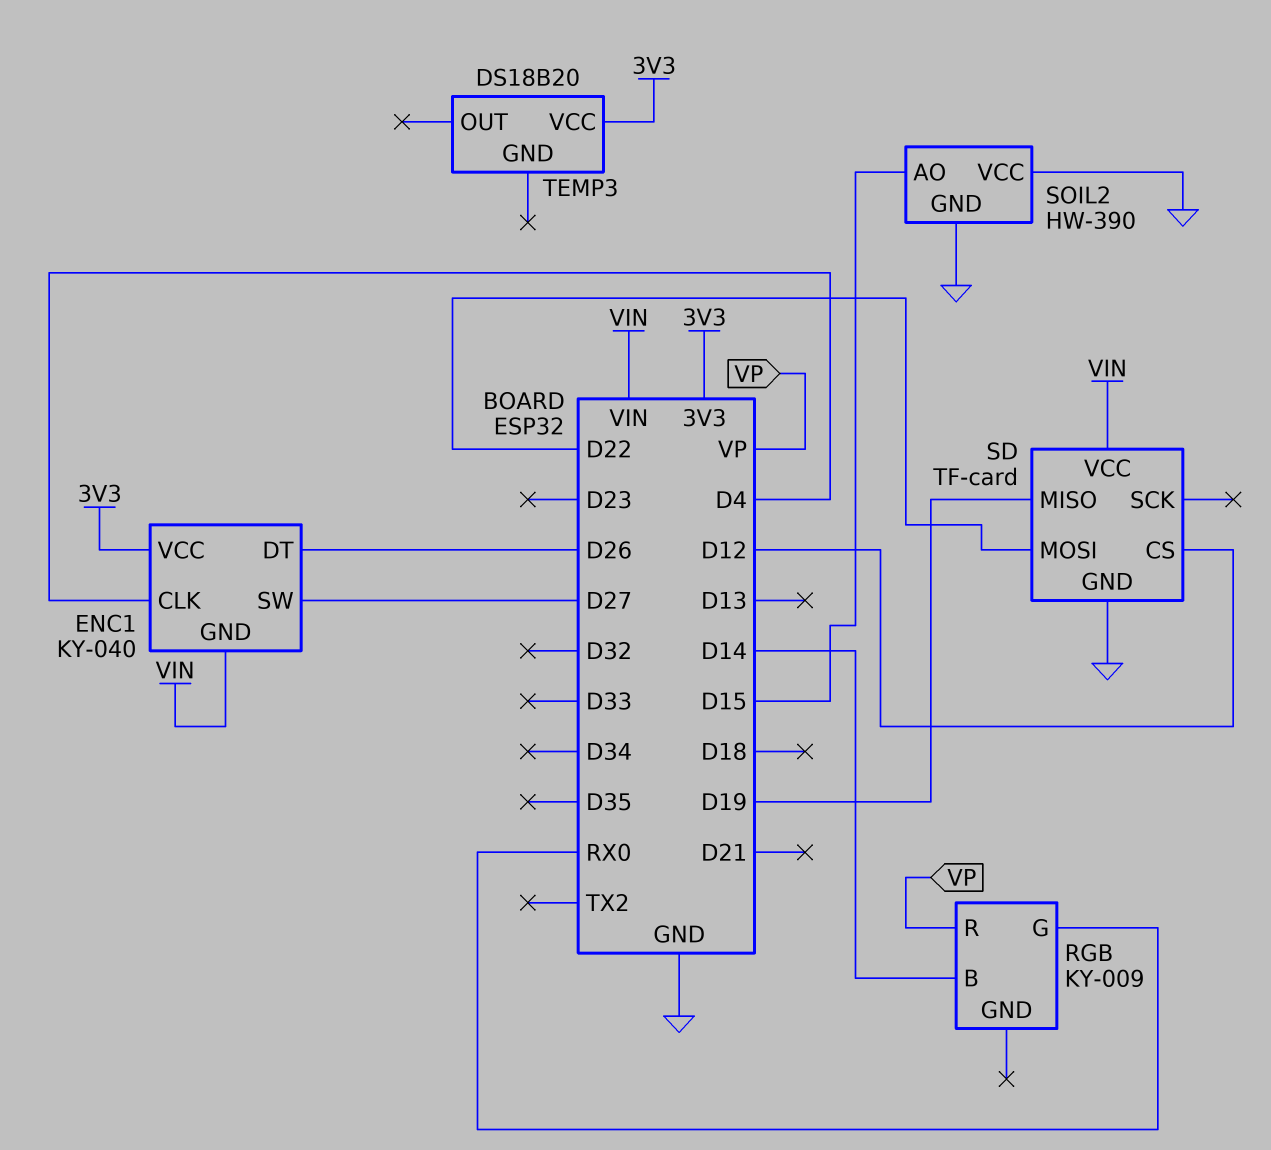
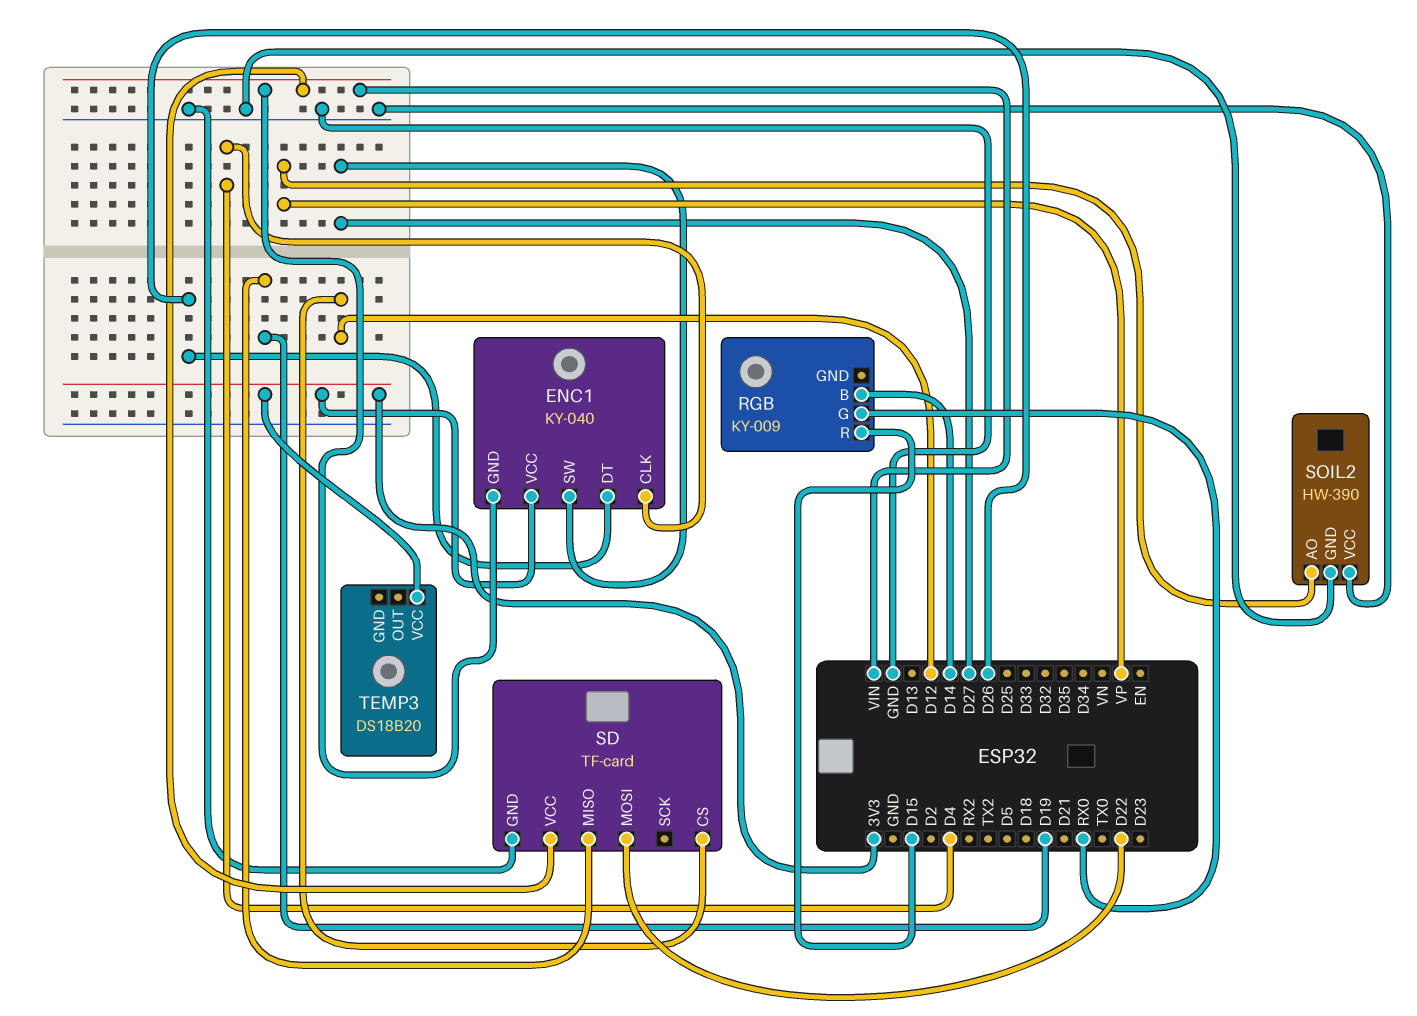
RGB pin R: VP -> D15
SOIL2 pin AO: D15 -> VP

